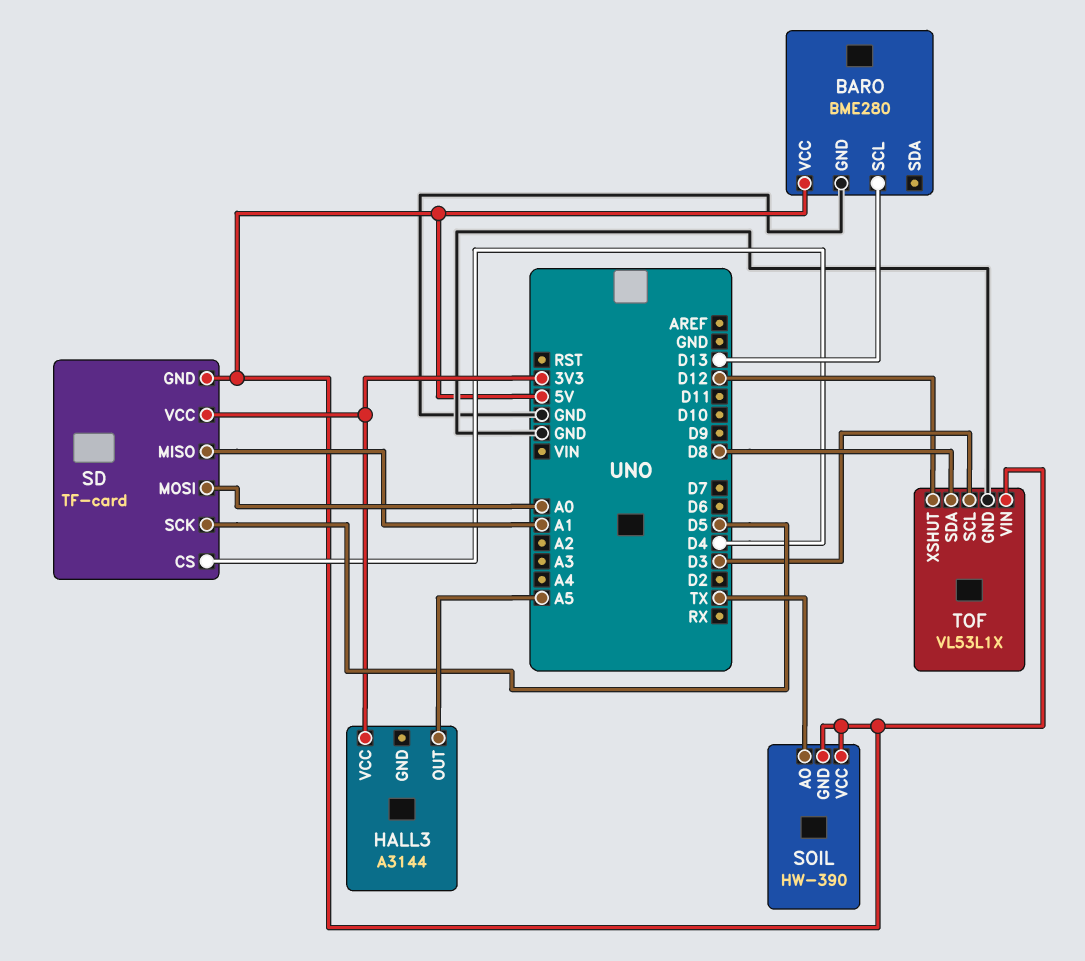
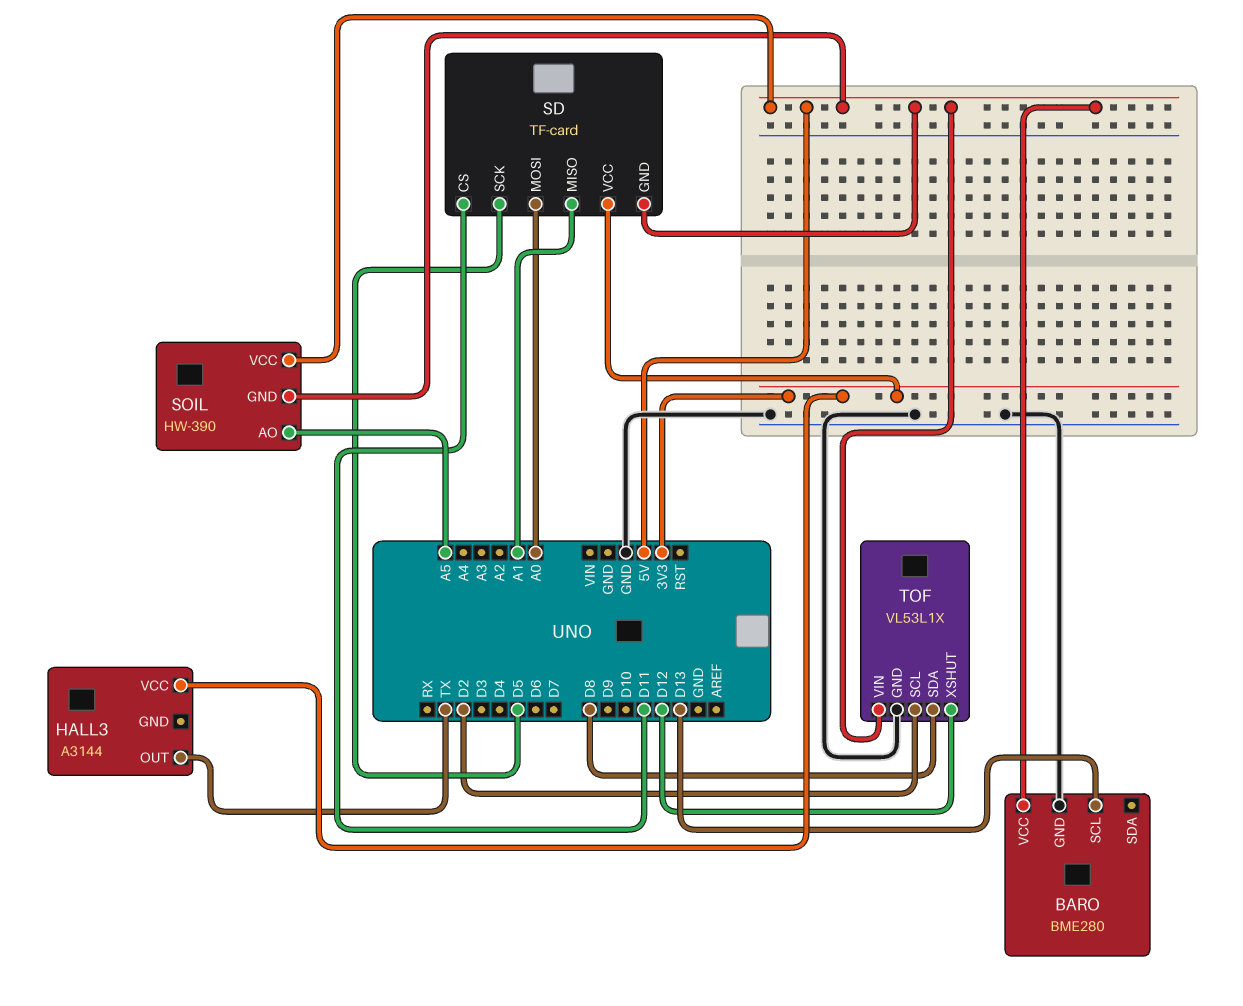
HALL3 pin OUT: A5 -> TX
SD pin CS: D4 -> D11
SOIL pin AO: TX -> A5
TOF pin SCL: D3 -> D2

